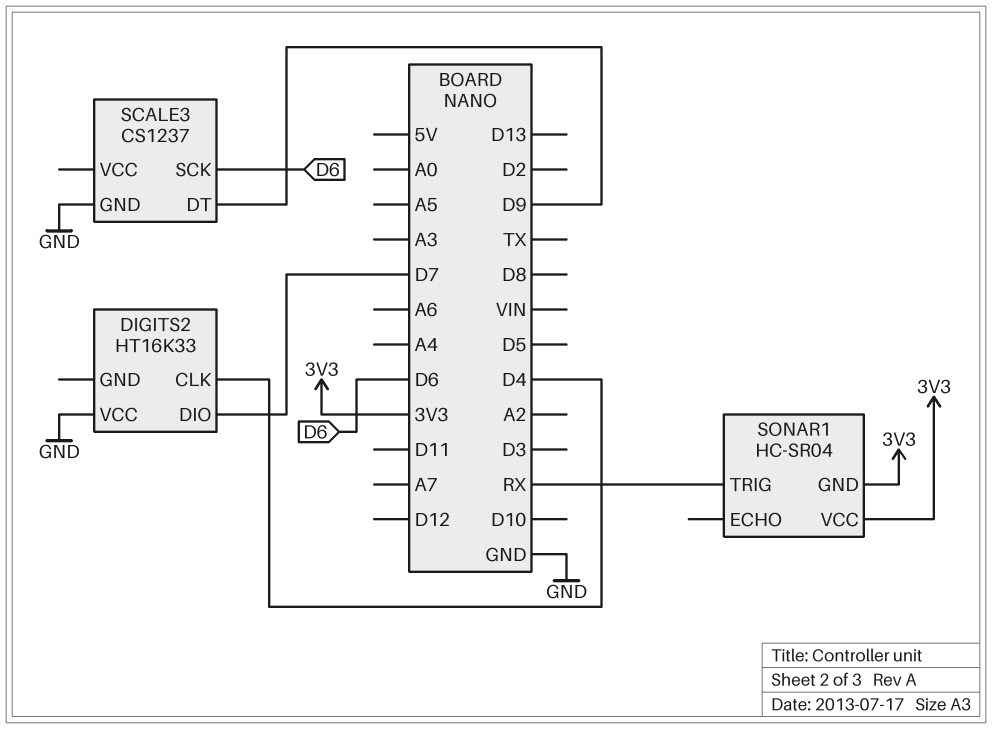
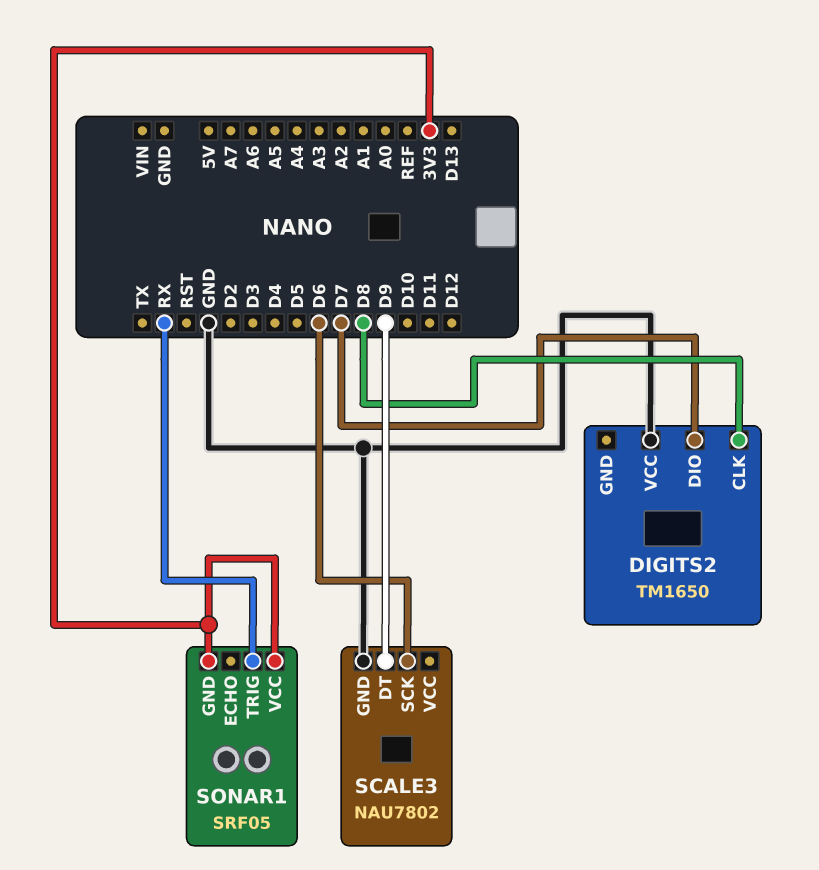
DIGITS2: HT16K33 -> TM1650
DIGITS2 pin CLK: D4 -> D8
SCALE3: CS1237 -> NAU7802
SONAR1: HC-SR04 -> SRF05

